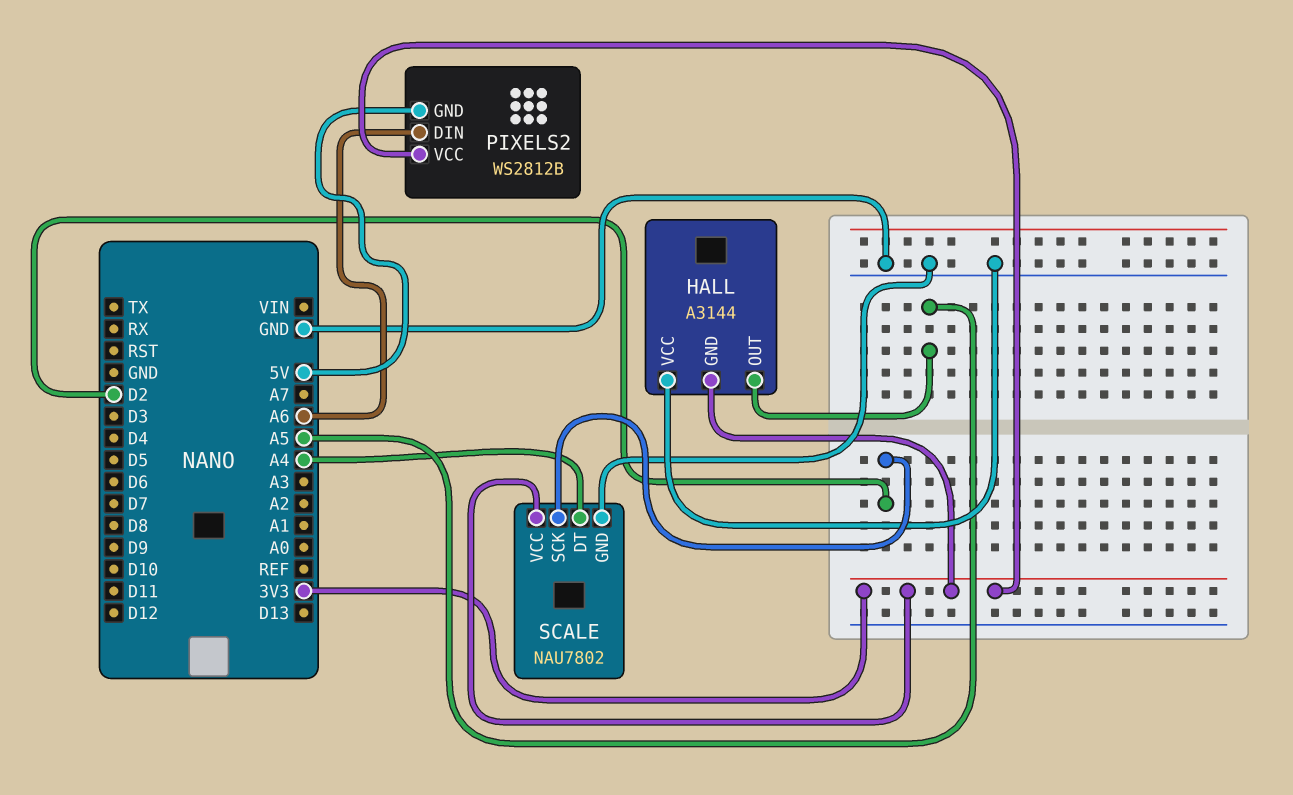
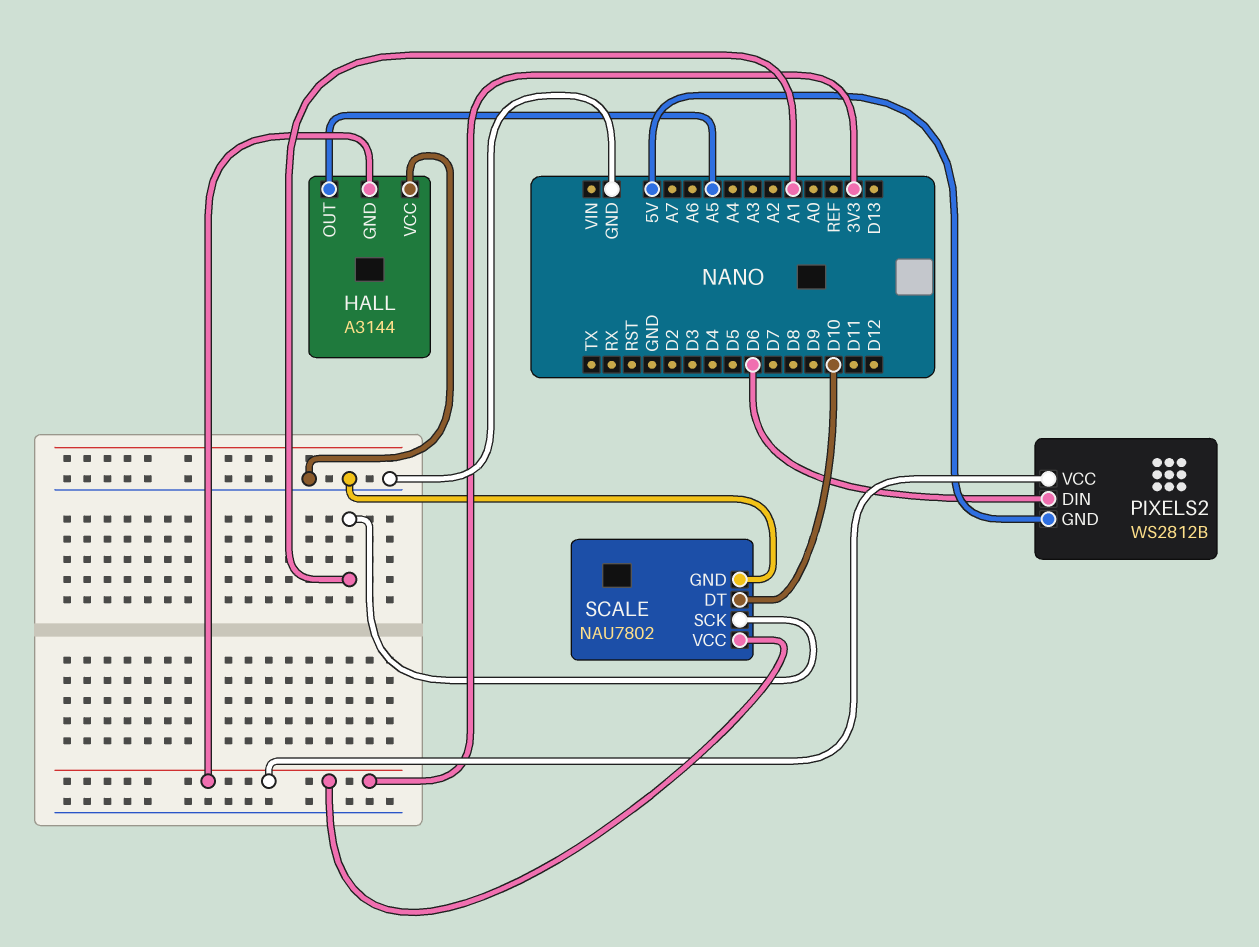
PIXELS2 pin DIN: A6 -> D6
SCALE pin DT: A4 -> D10
SCALE pin SCK: D2 -> A1

